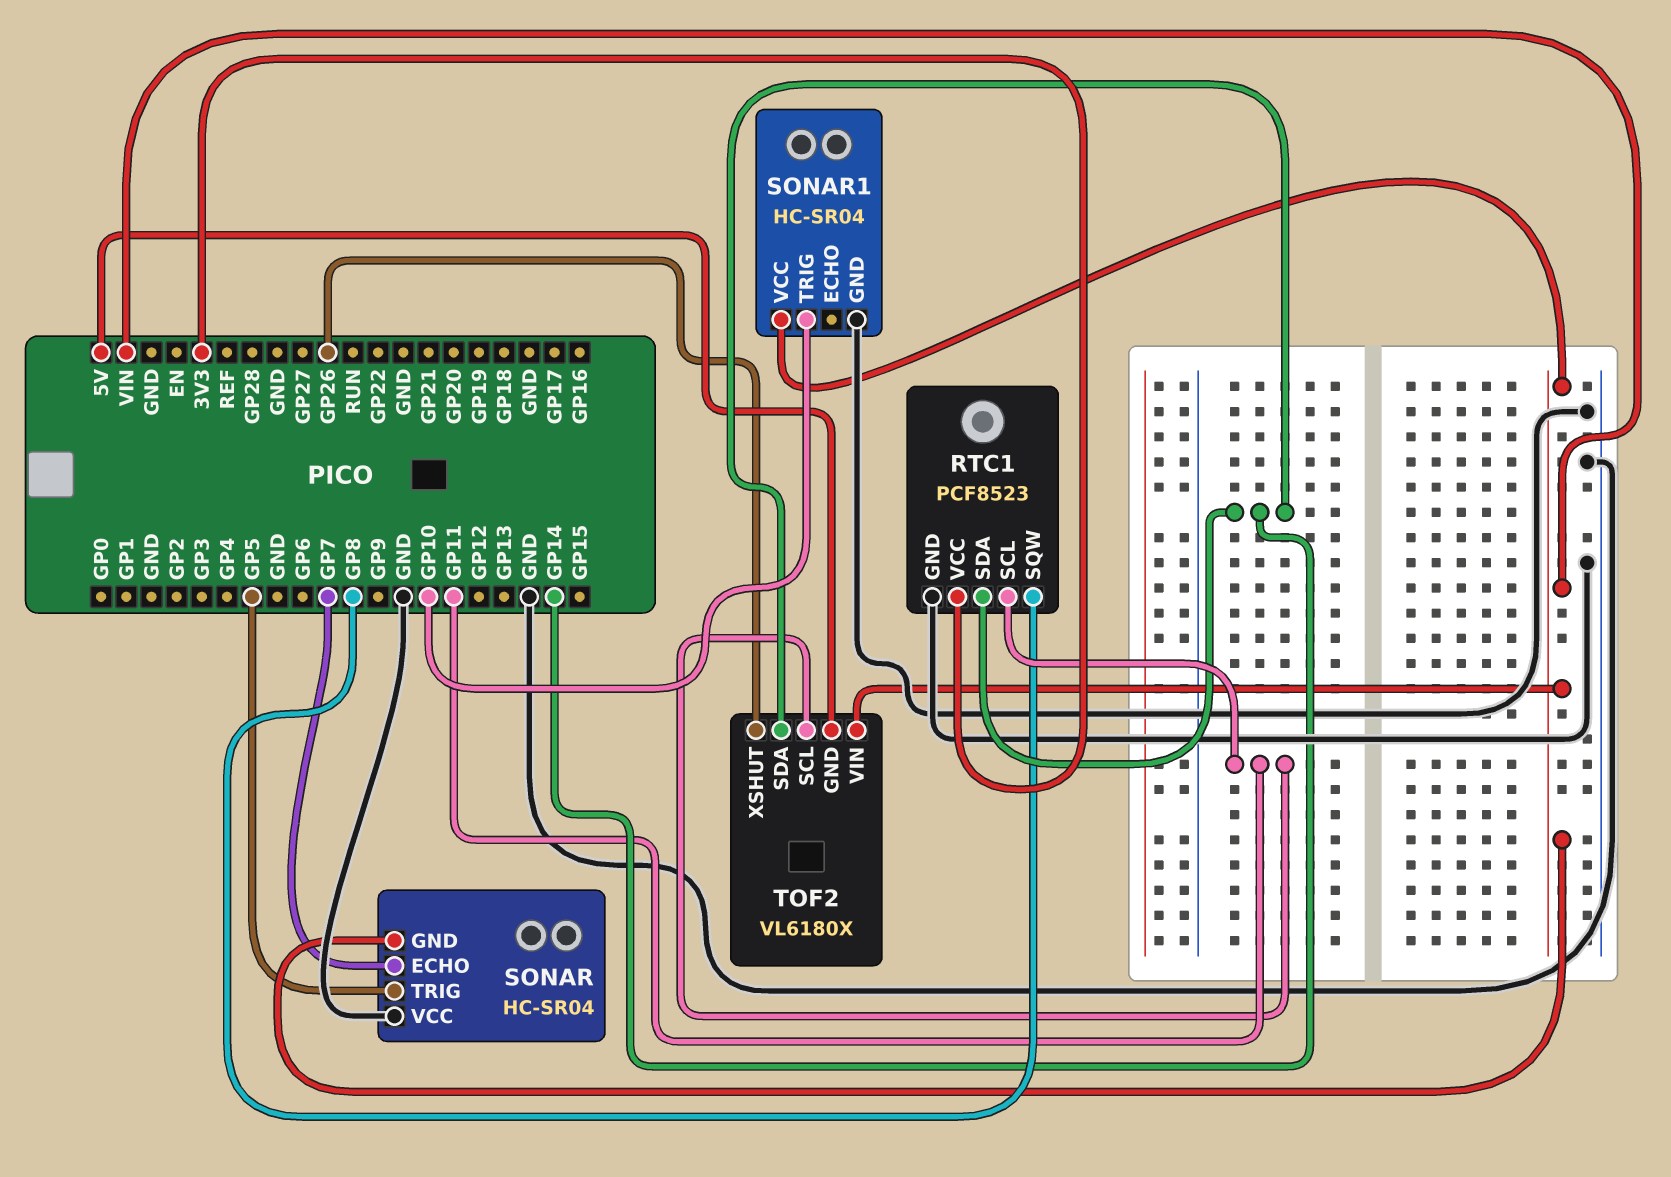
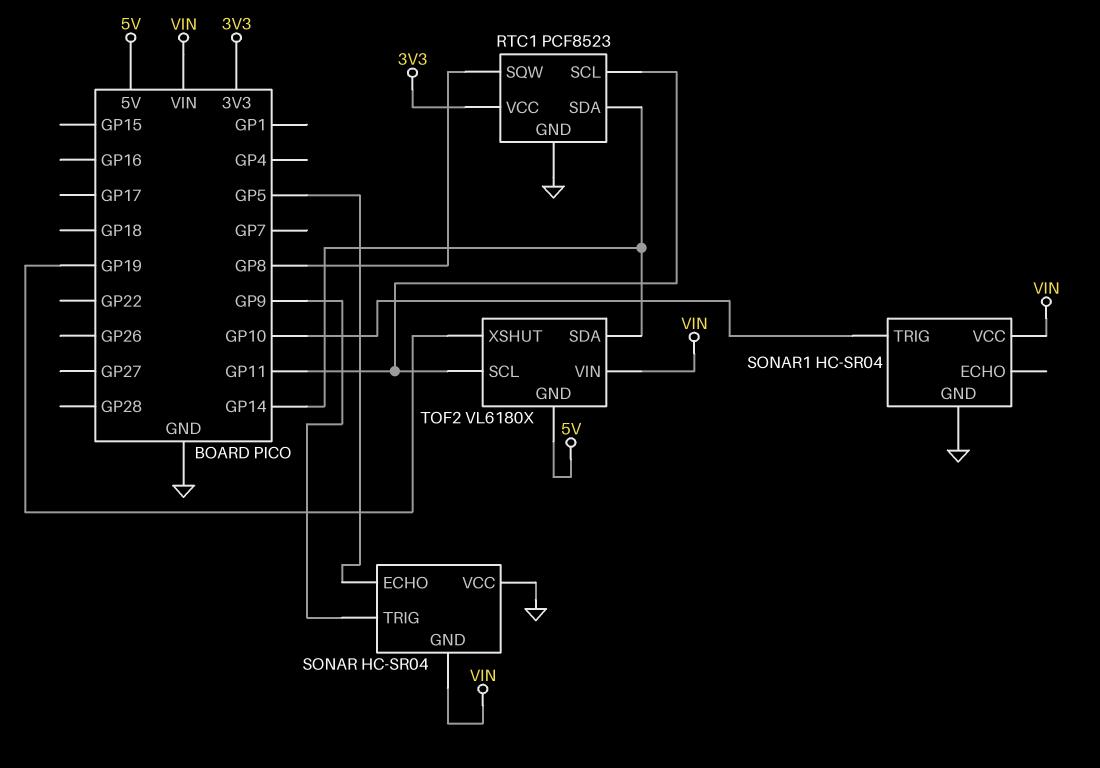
SONAR pin ECHO: GP7 -> GP5
SONAR pin TRIG: GP5 -> GP9
TOF2 pin XSHUT: GP26 -> GP19

